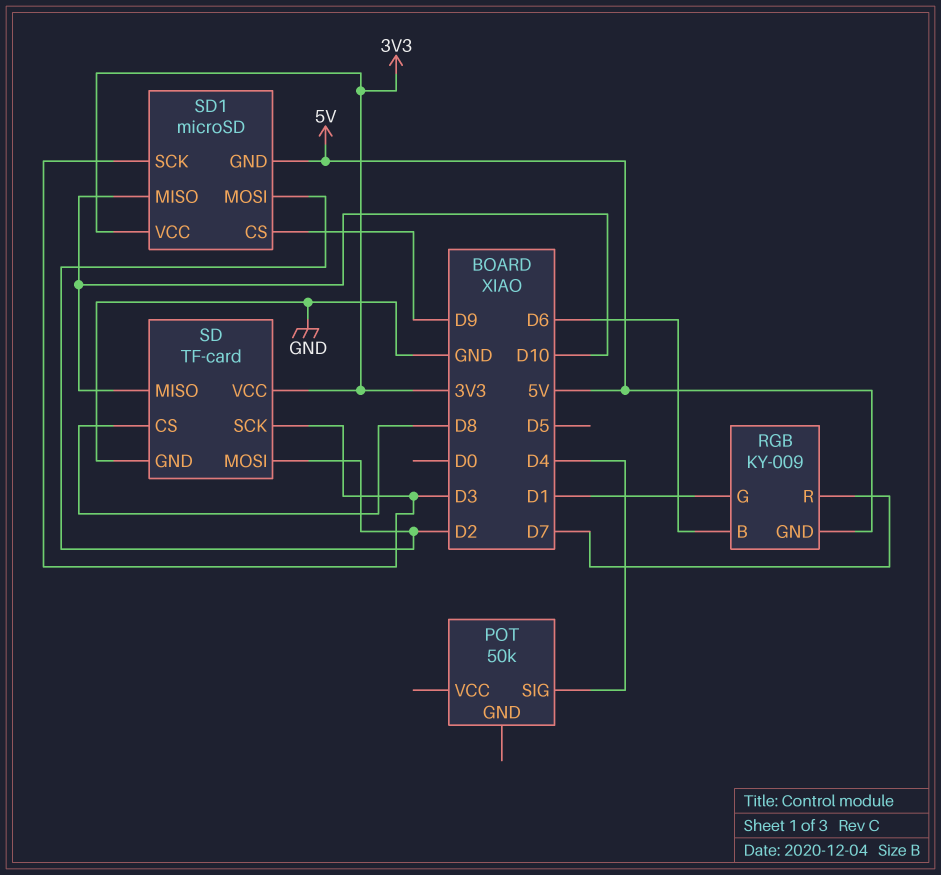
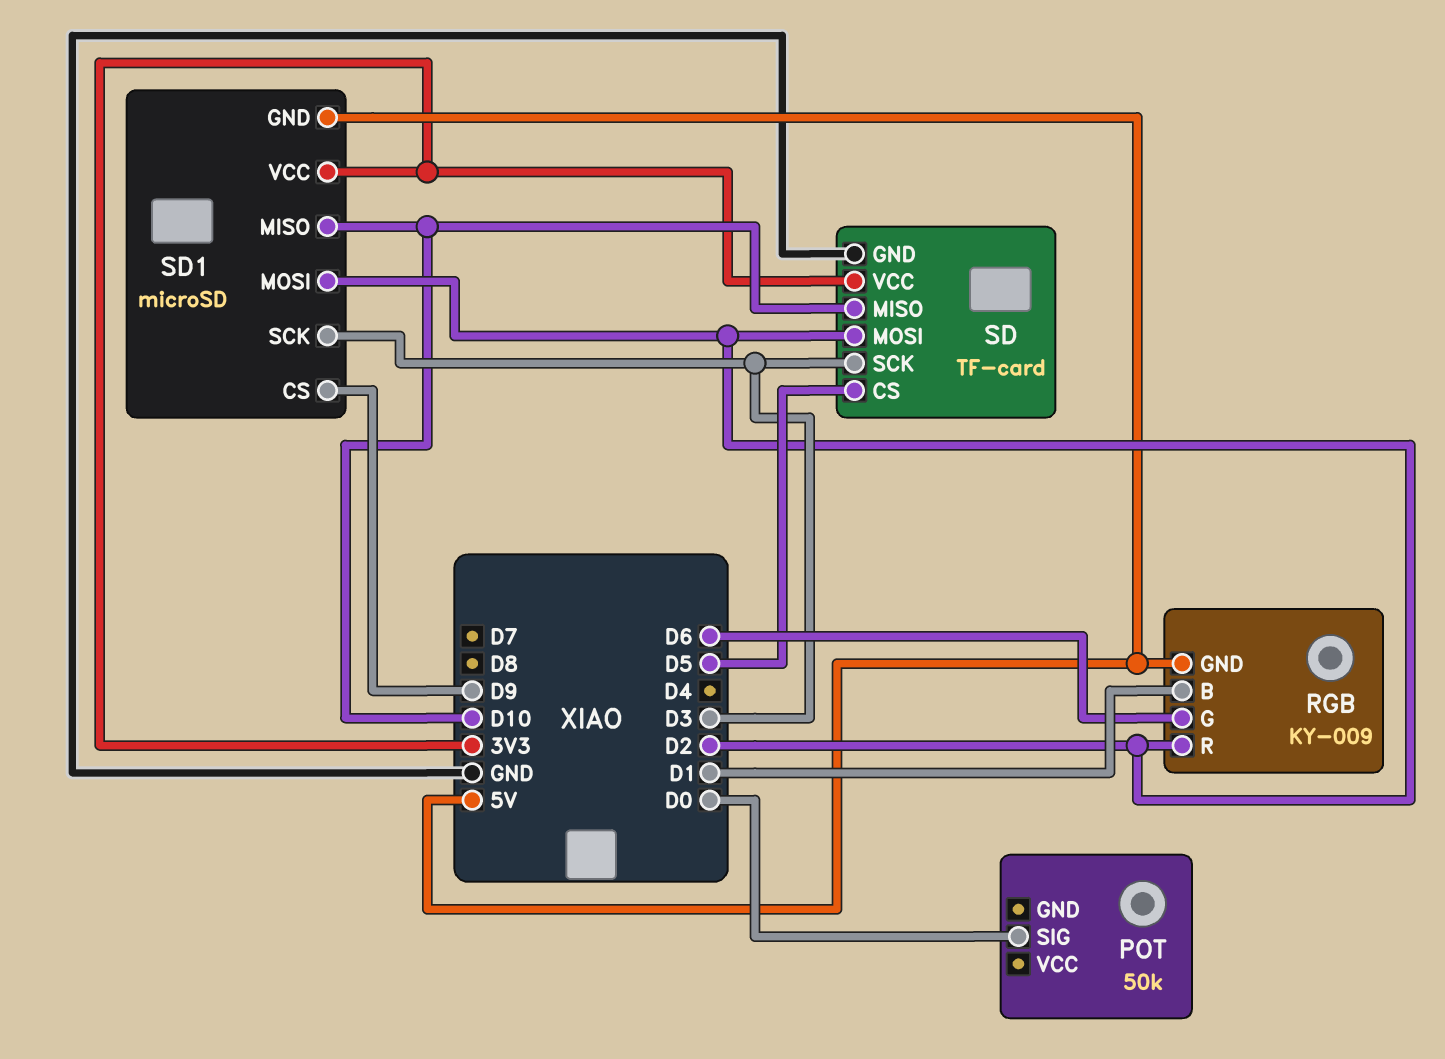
POT pin SIG: D4 -> D0
RGB pin B: D6 -> D1
RGB pin G: D1 -> D6
RGB pin R: D7 -> D2
SD pin CS: D8 -> D5

